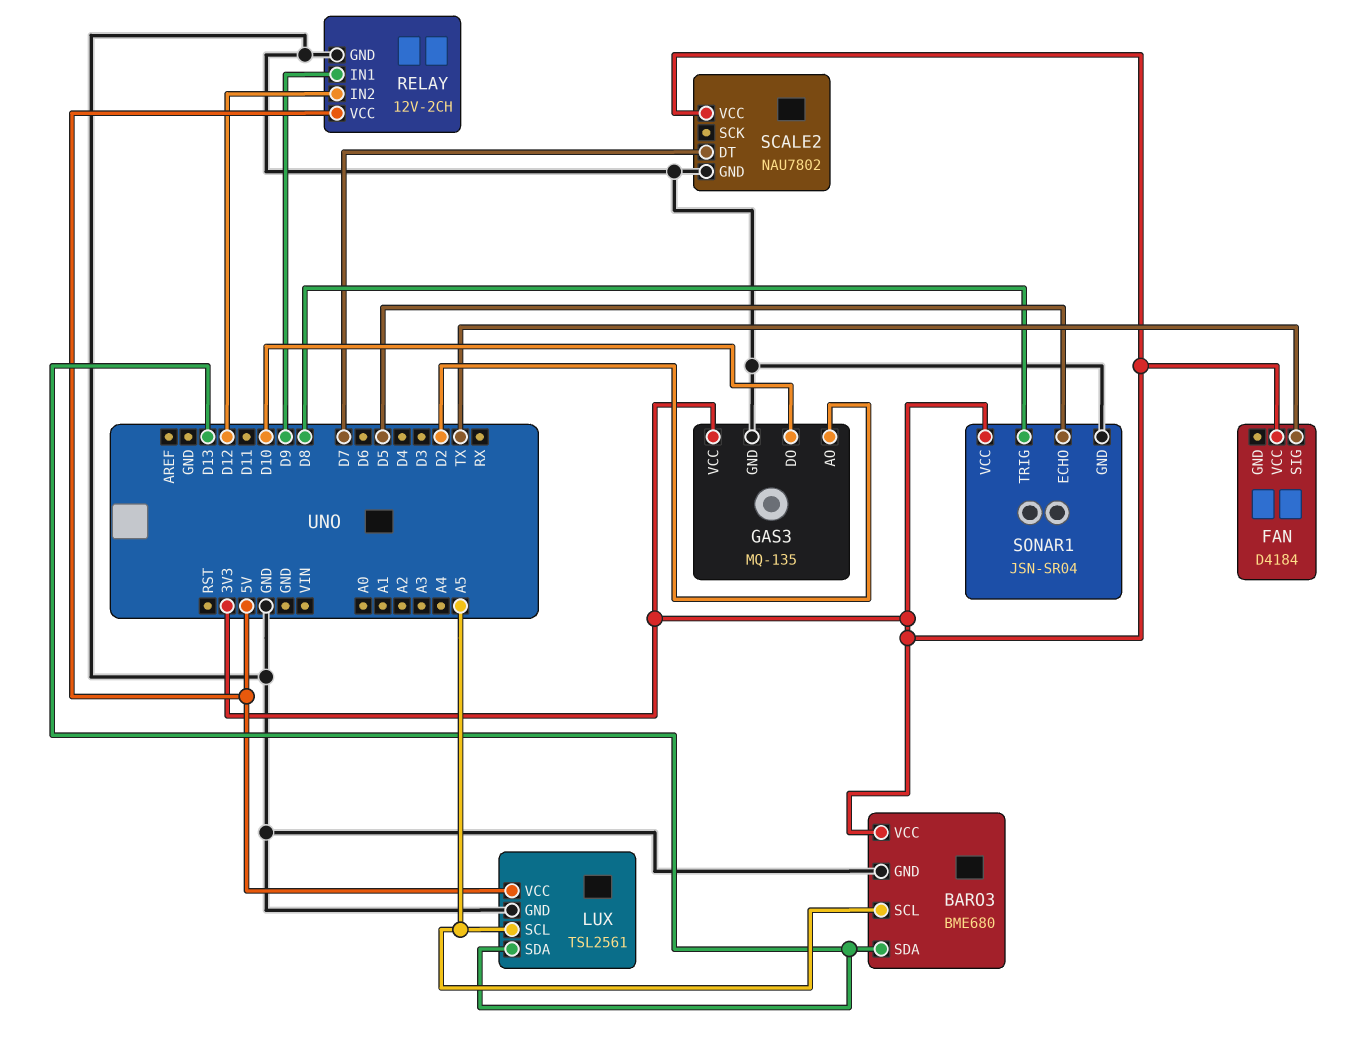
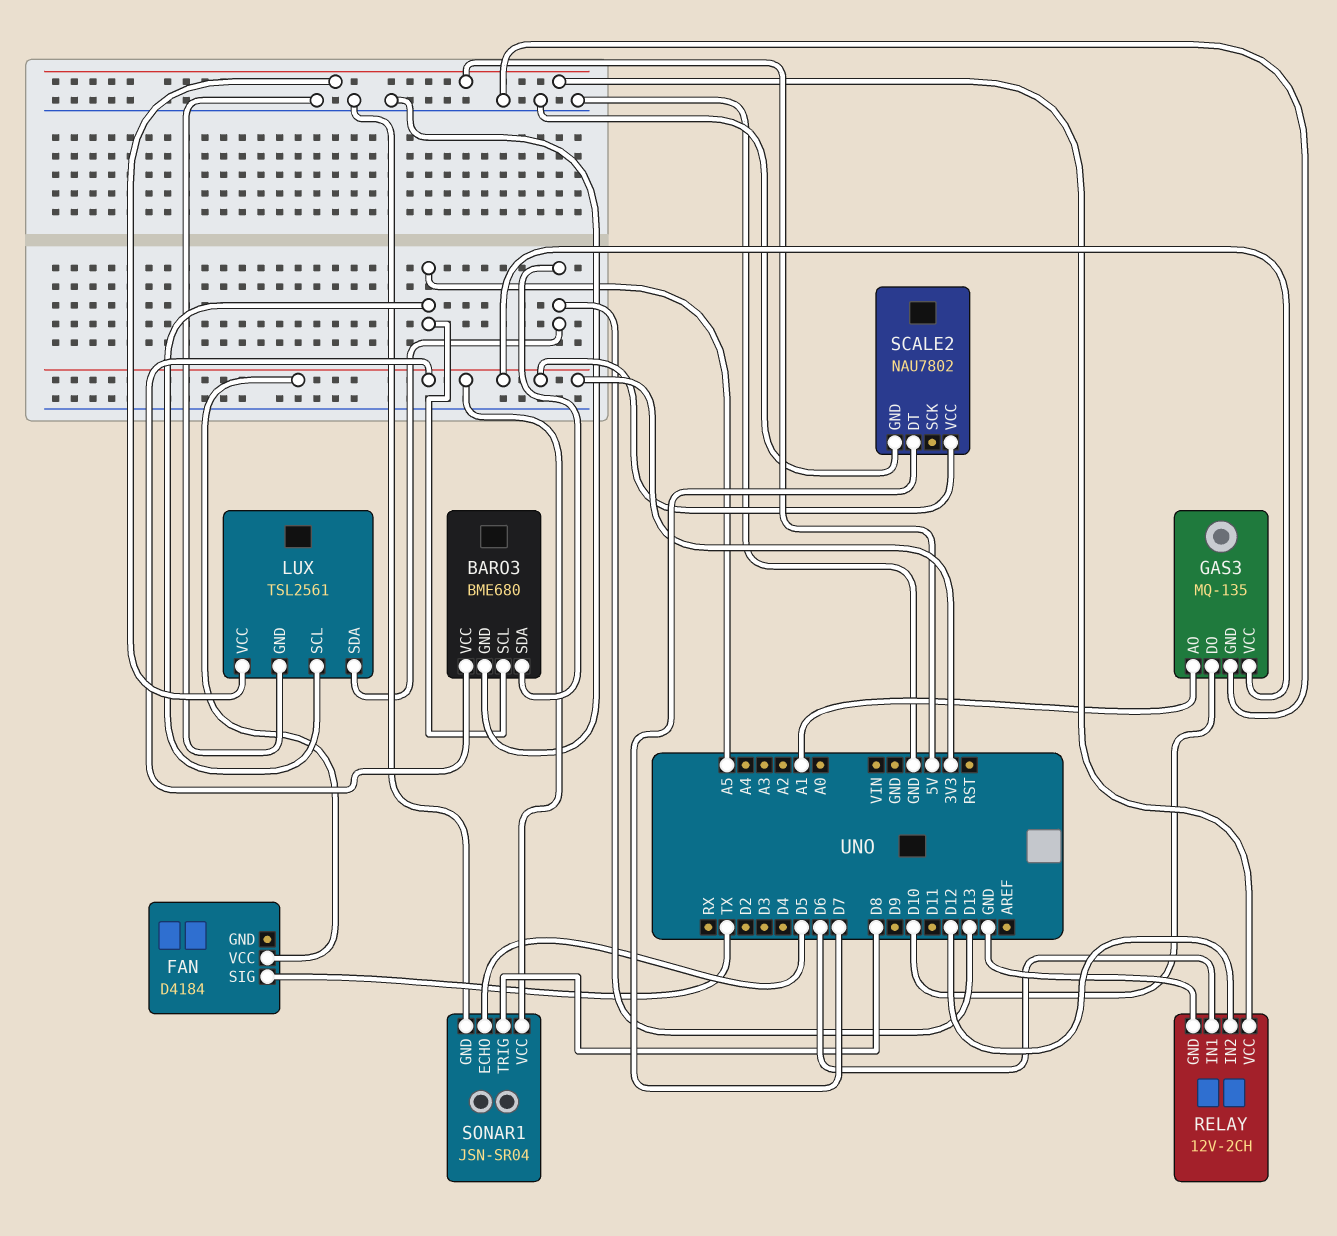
GAS3 pin AO: D2 -> A1
RELAY pin IN1: D9 -> D6

